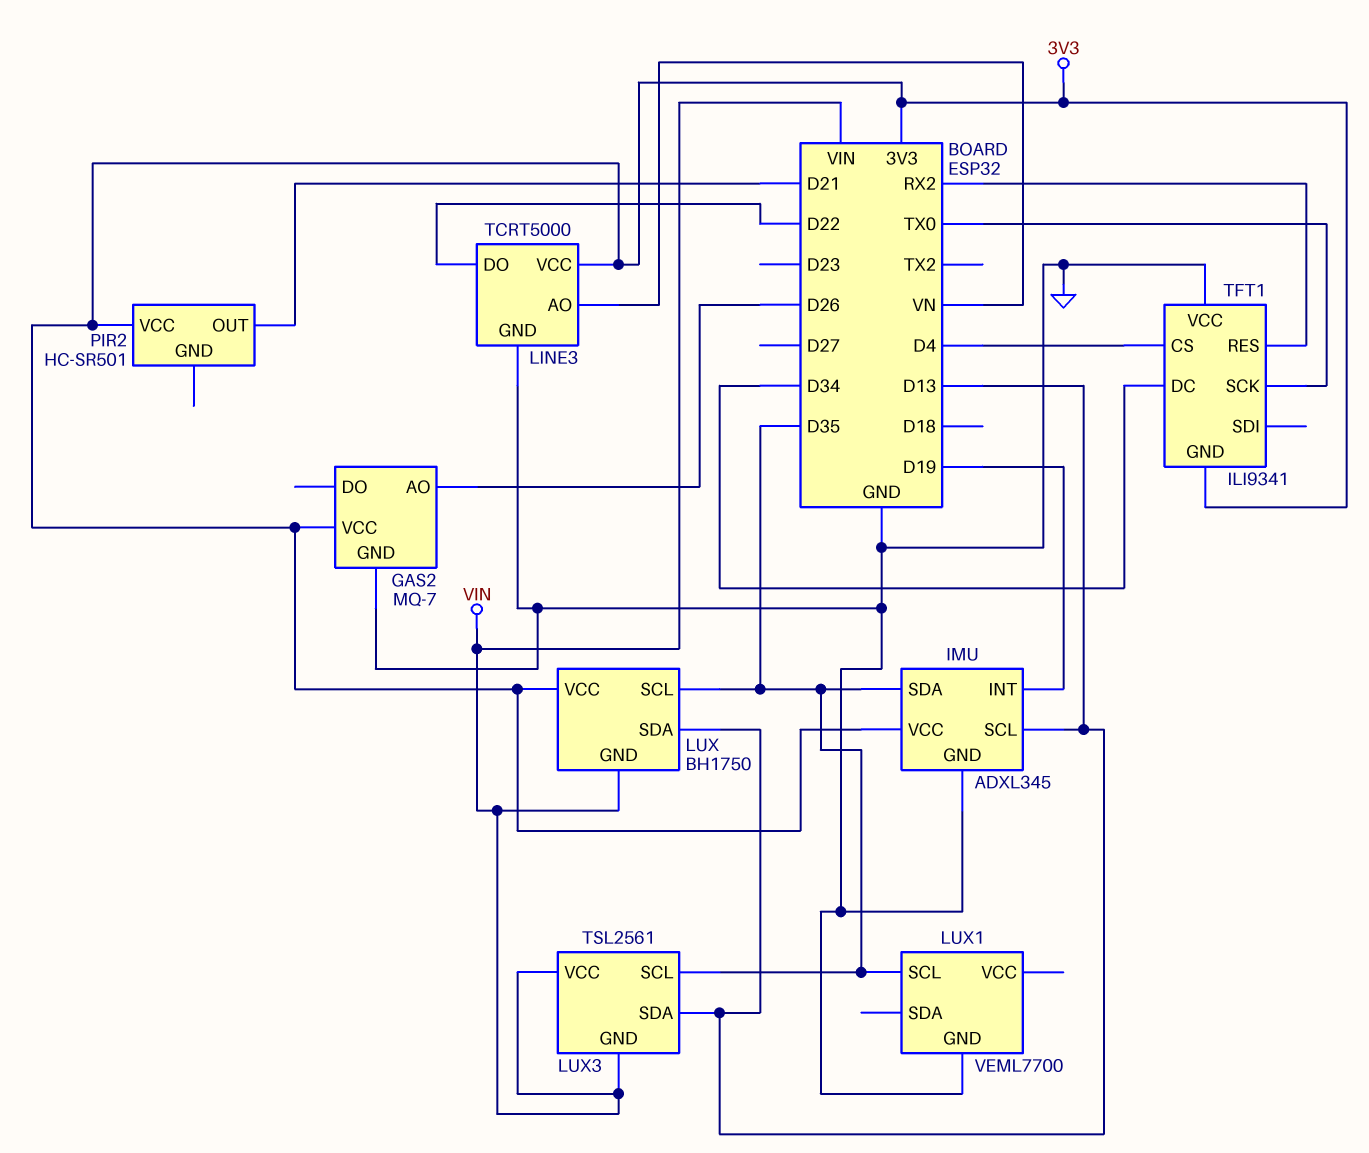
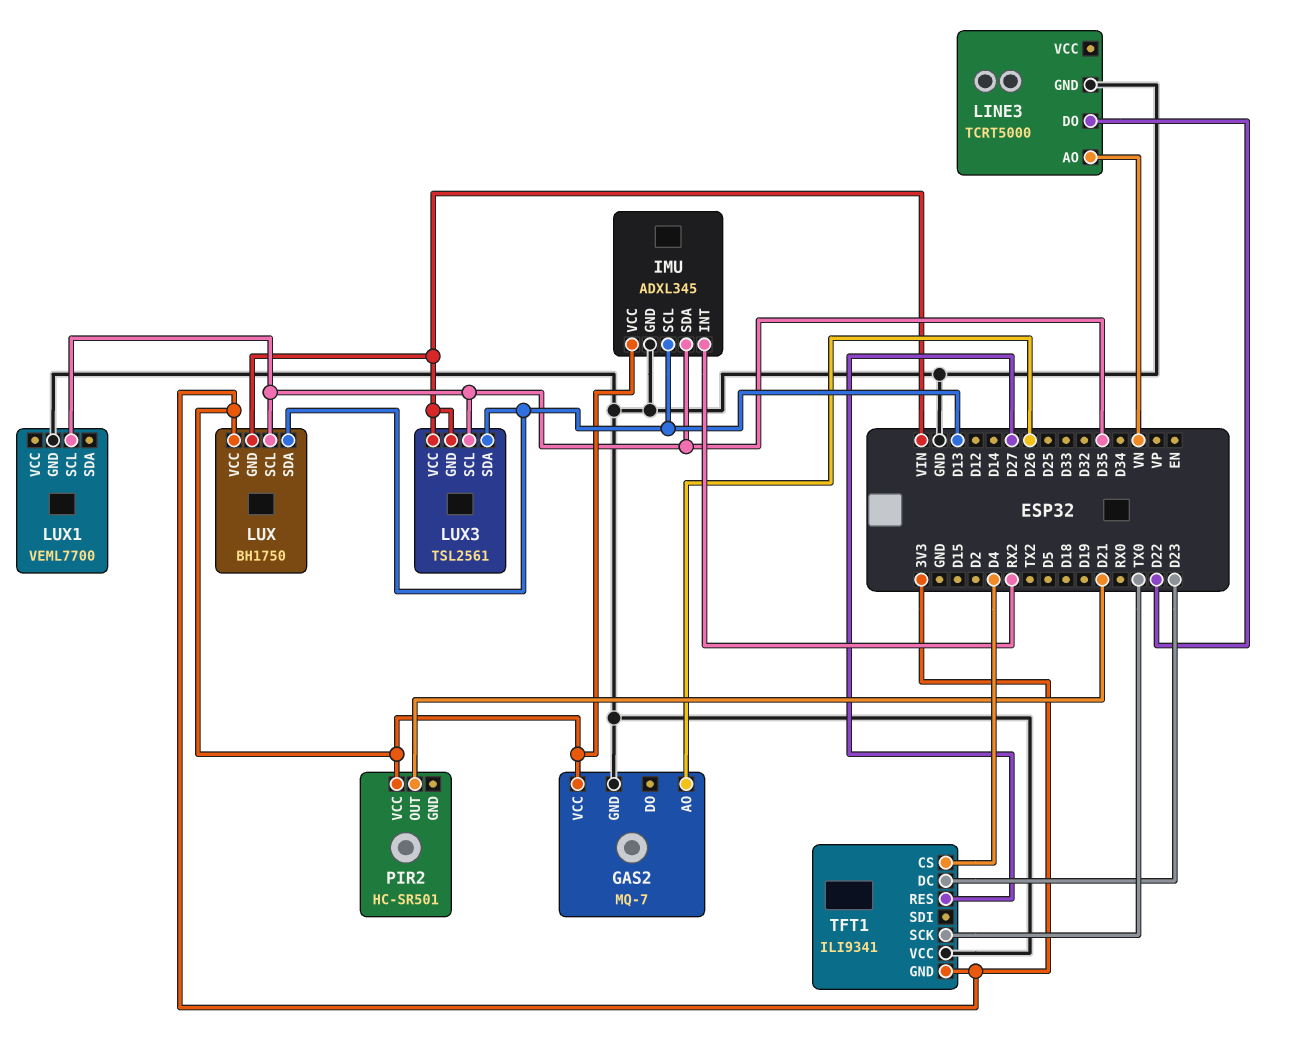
IMU pin INT: D19 -> RX2
LINE3 pin VCC: 3V3 -> none
TFT1 pin DC: D34 -> D23
TFT1 pin RES: RX2 -> D27

